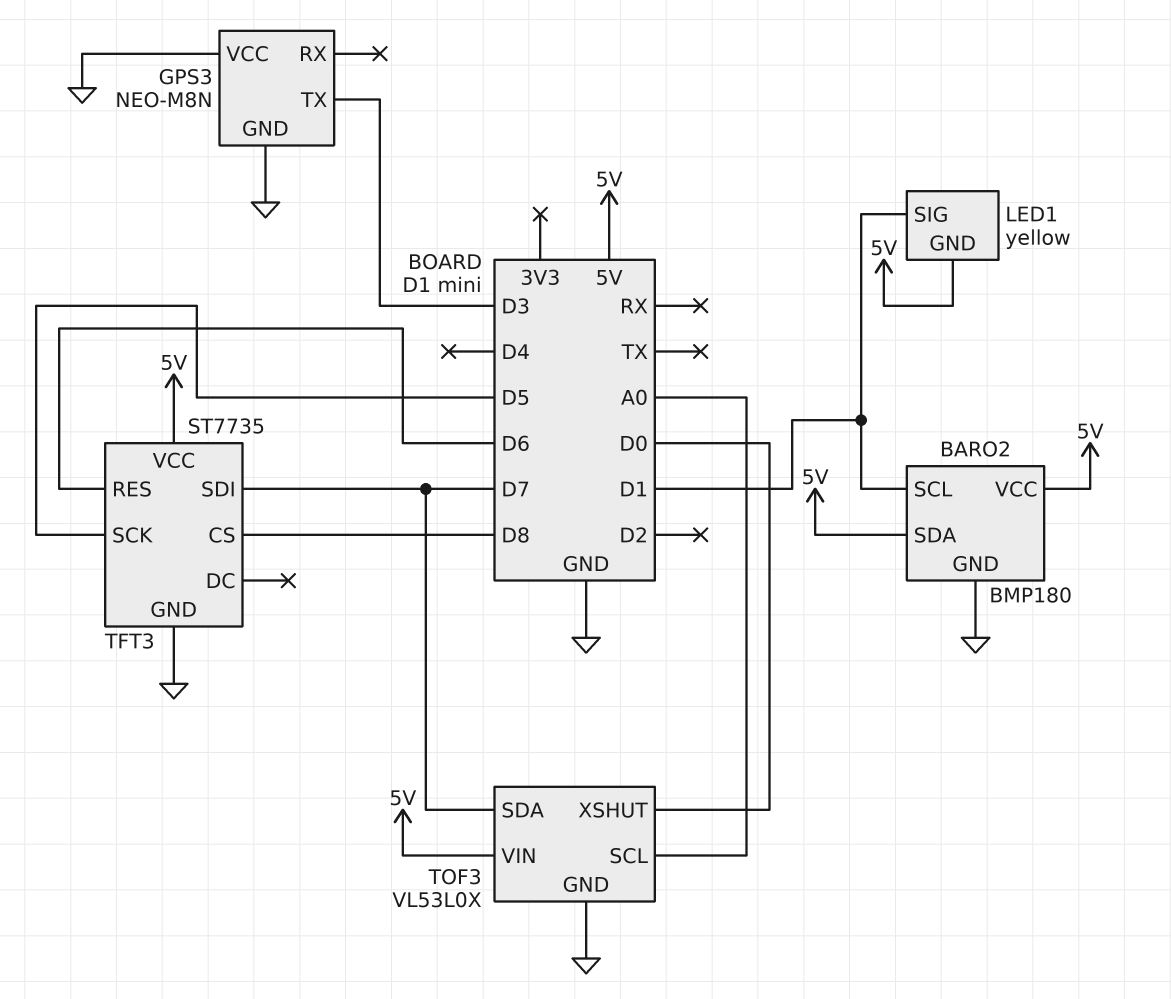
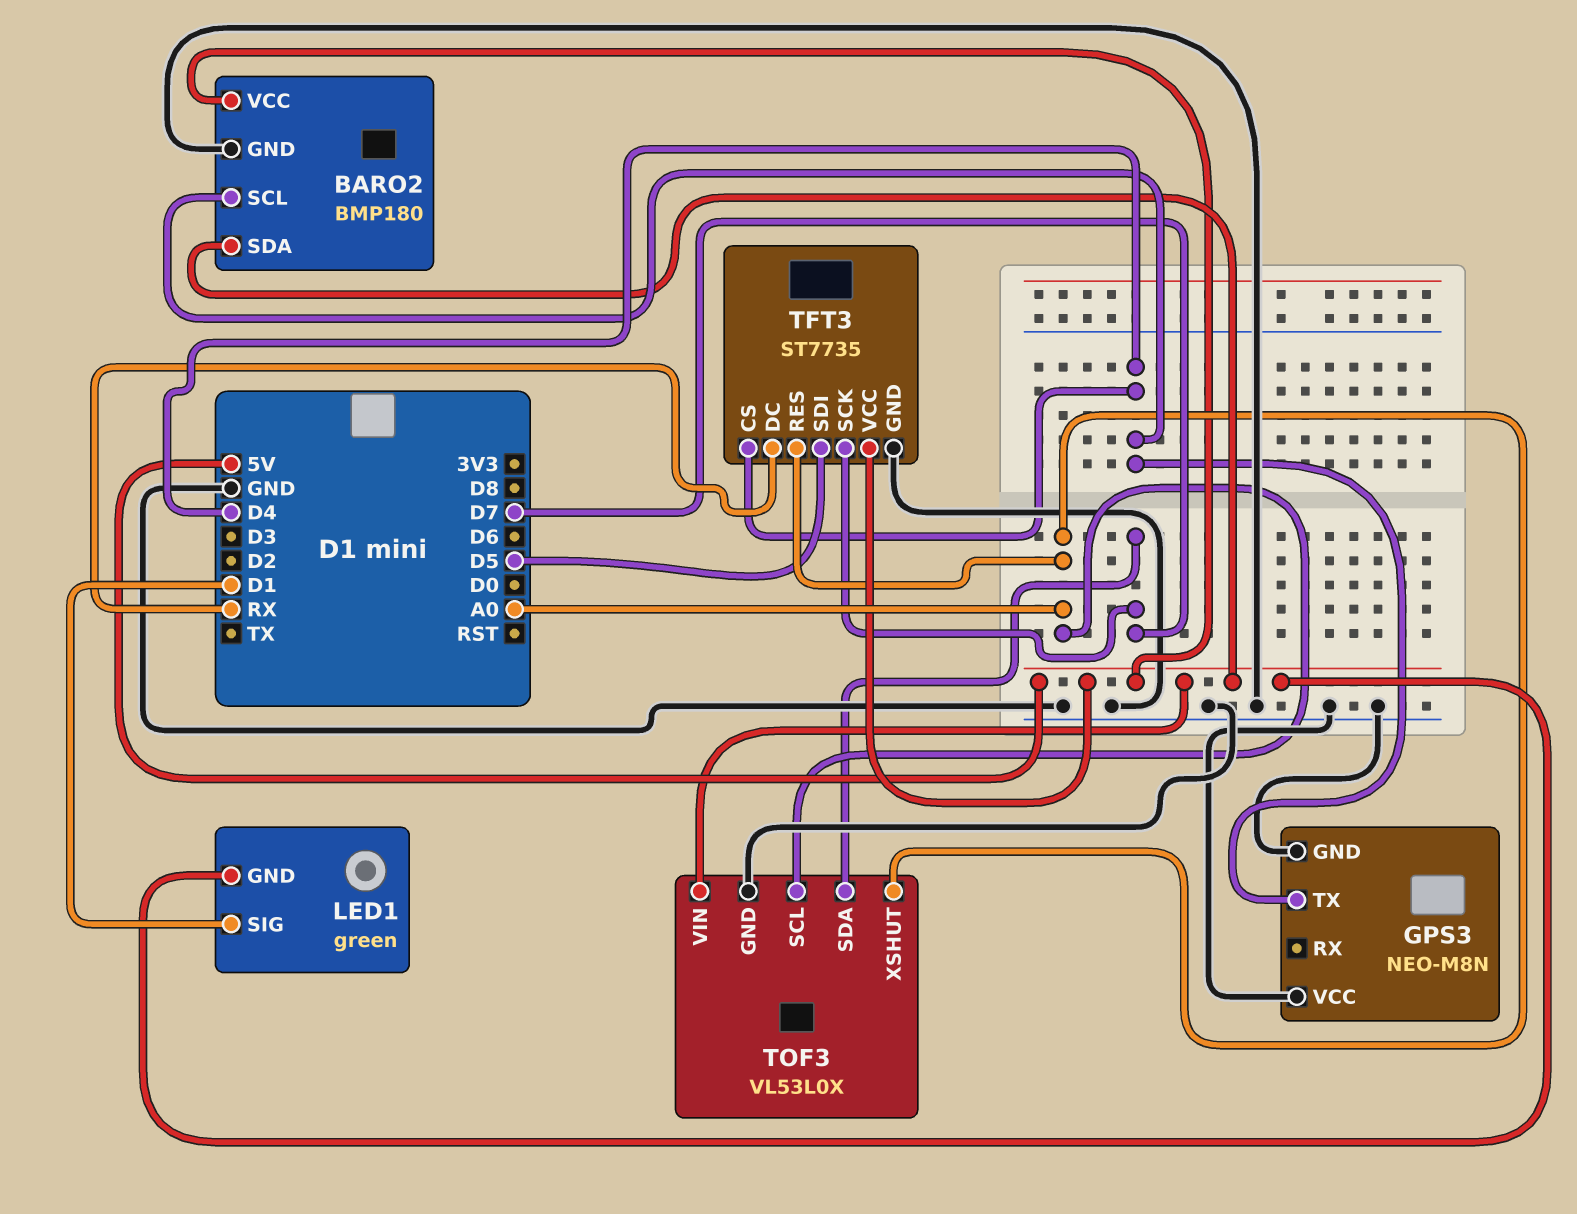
BARO2 pin SCL: D1 -> D4
GPS3 pin TX: D3 -> D4
LED1: yellow -> green
TFT3 pin CS: D8 -> D4
TFT3 pin DC: none -> RX
TFT3 pin RES: D6 -> A0
TFT3 pin SCK: D5 -> D7
TFT3 pin SDI: D7 -> D5
TOF3 pin XSHUT: D0 -> A0

